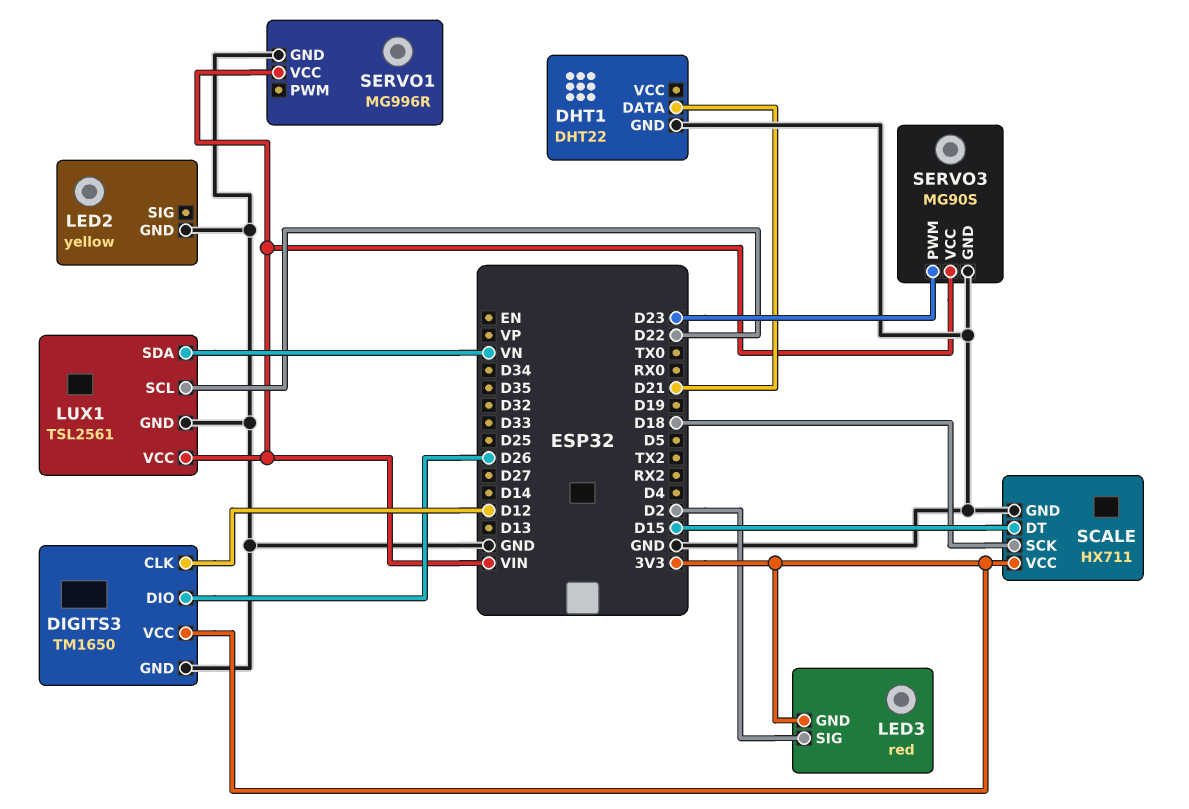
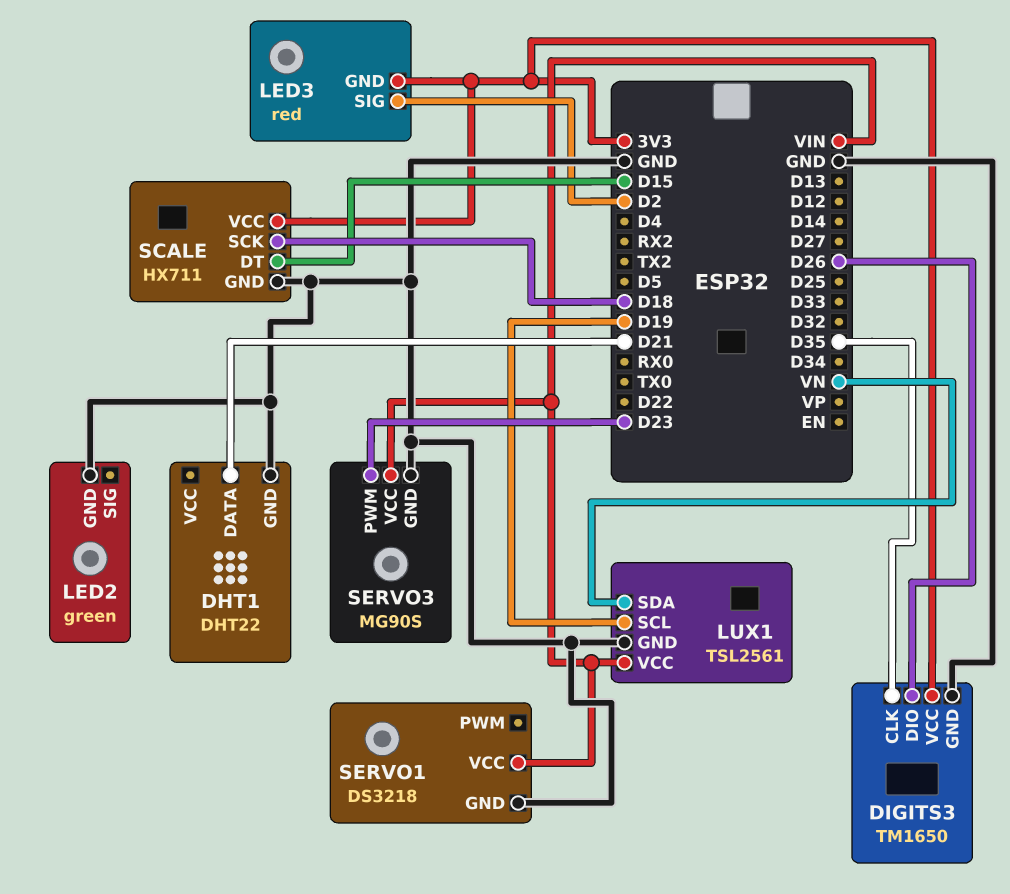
DIGITS3 pin CLK: D12 -> D35
LED2: yellow -> green
LUX1 pin SCL: D22 -> D19
SERVO1: MG996R -> DS3218

